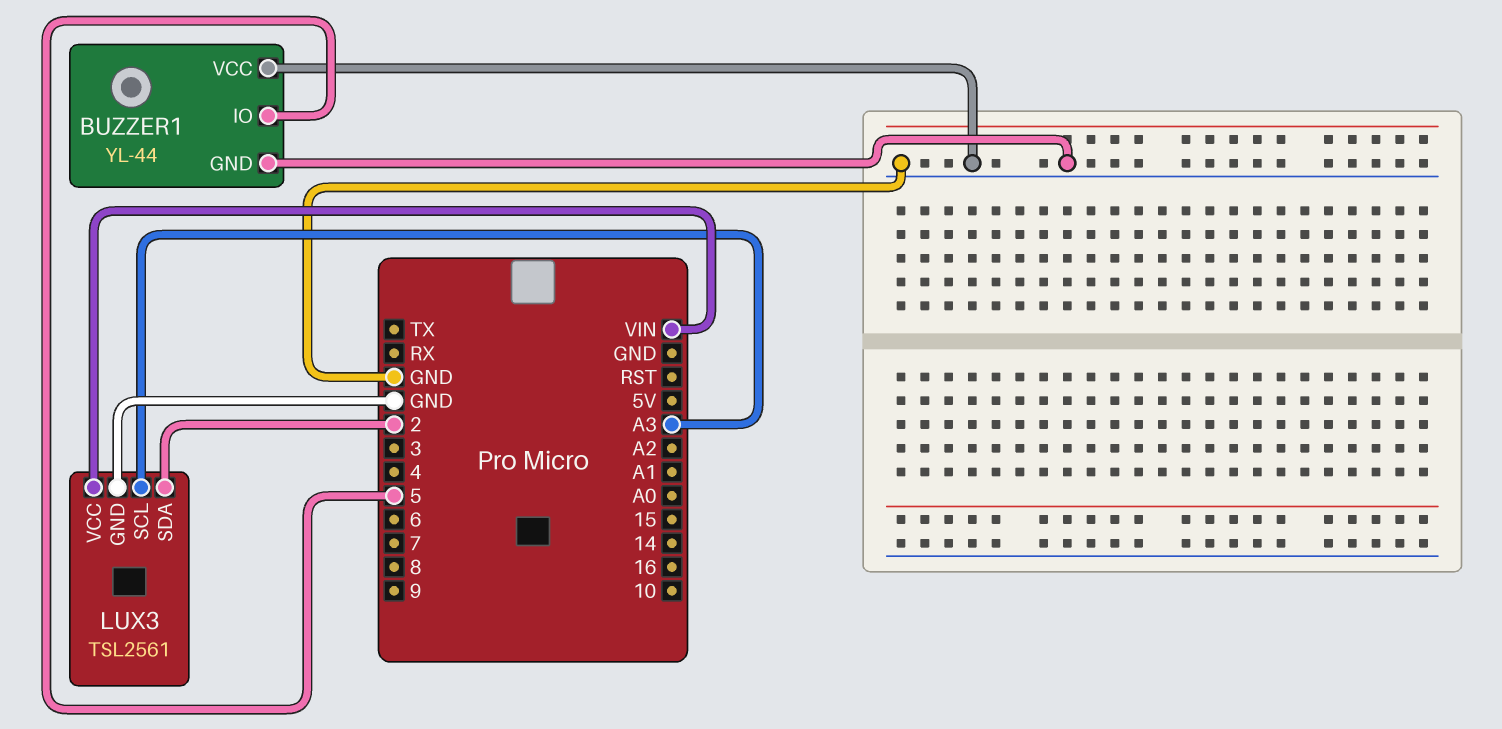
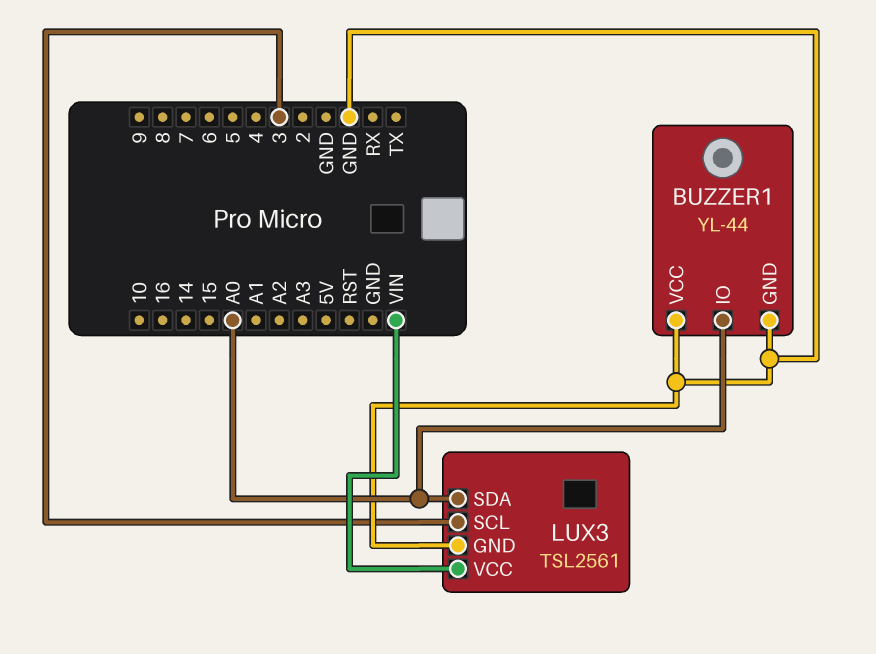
BUZZER1 pin IO: 5 -> A0
LUX3 pin SCL: A3 -> 3
LUX3 pin SDA: 2 -> A0

